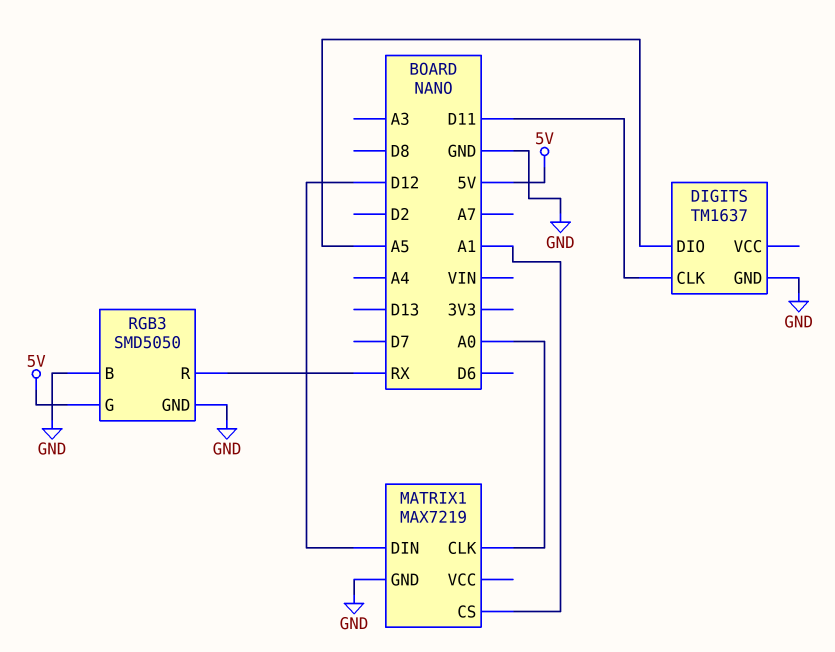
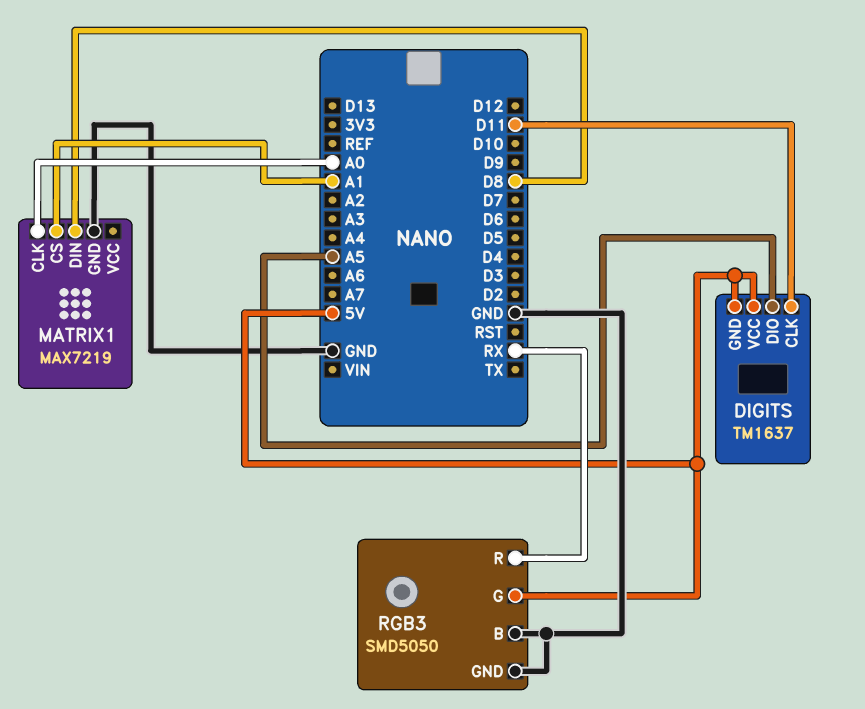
DIGITS pin GND: GND -> 5V
DIGITS pin VCC: none -> 5V
MATRIX1 pin DIN: D12 -> D8

